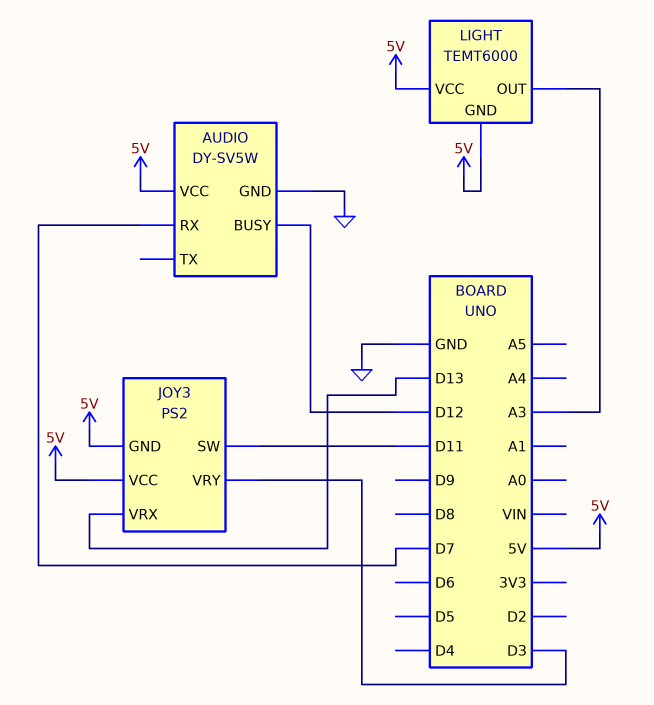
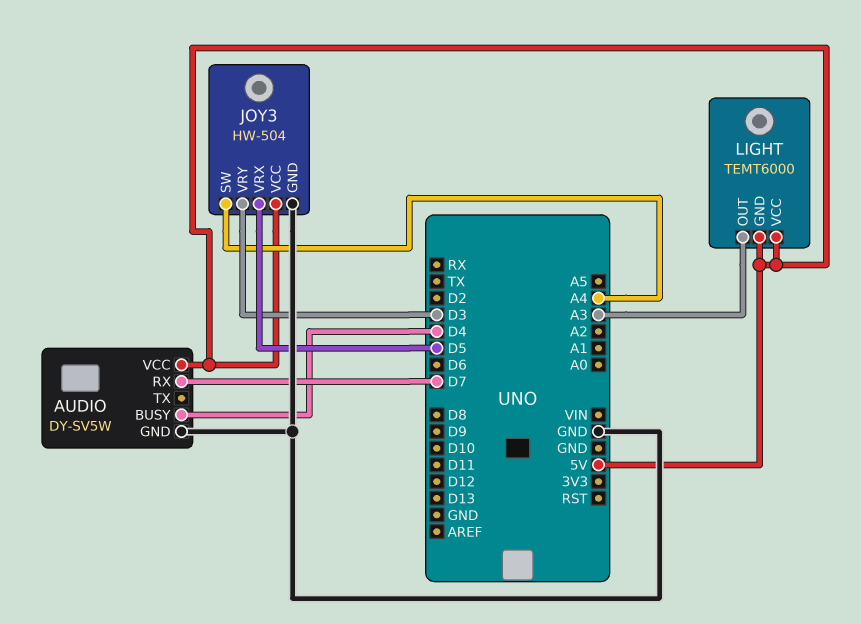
AUDIO pin BUSY: D12 -> D4
JOY3: PS2 -> HW-504
JOY3 pin GND: 5V -> GND
JOY3 pin SW: D11 -> A4
JOY3 pin VRX: D13 -> D5

